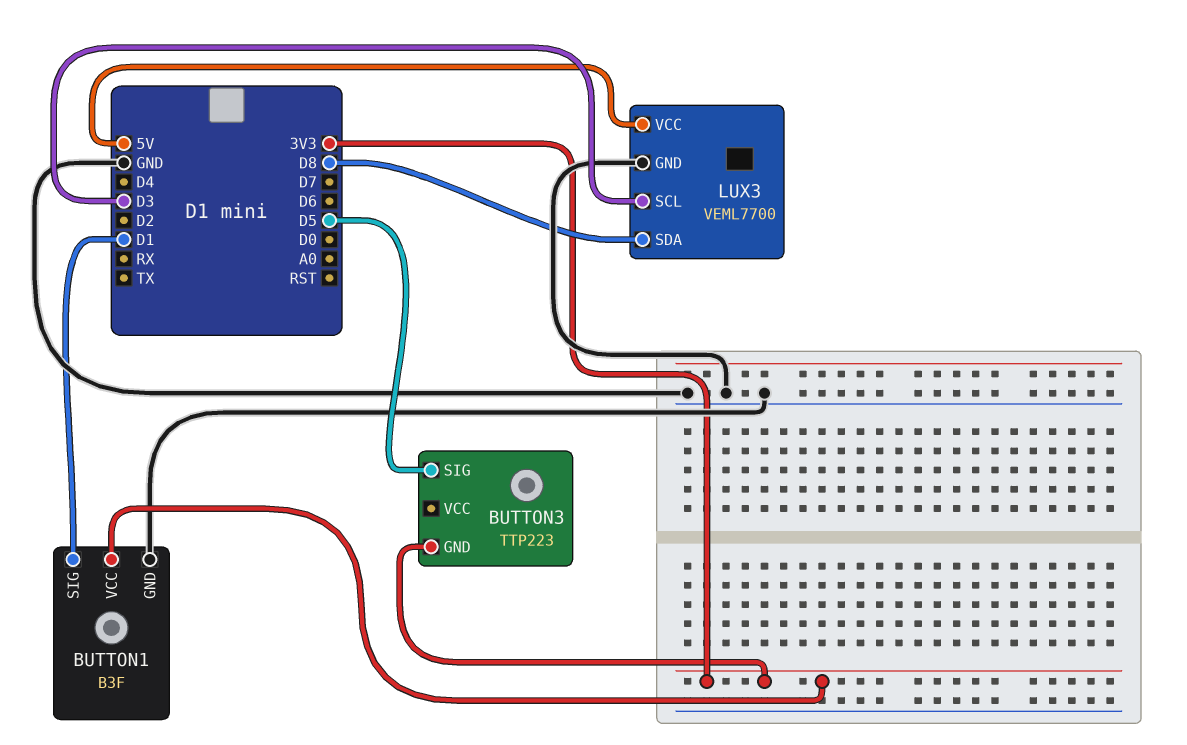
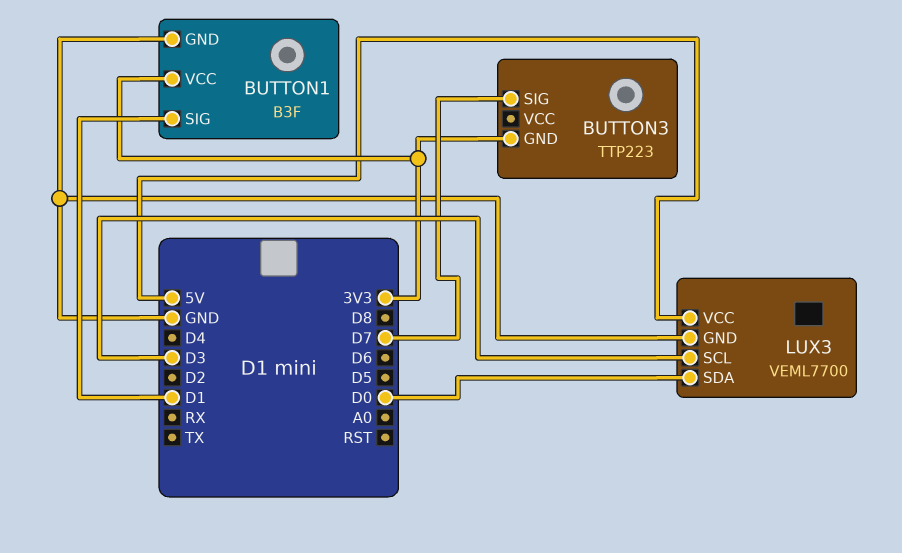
BUTTON3 pin SIG: D5 -> D7
LUX3 pin SDA: D8 -> D0

